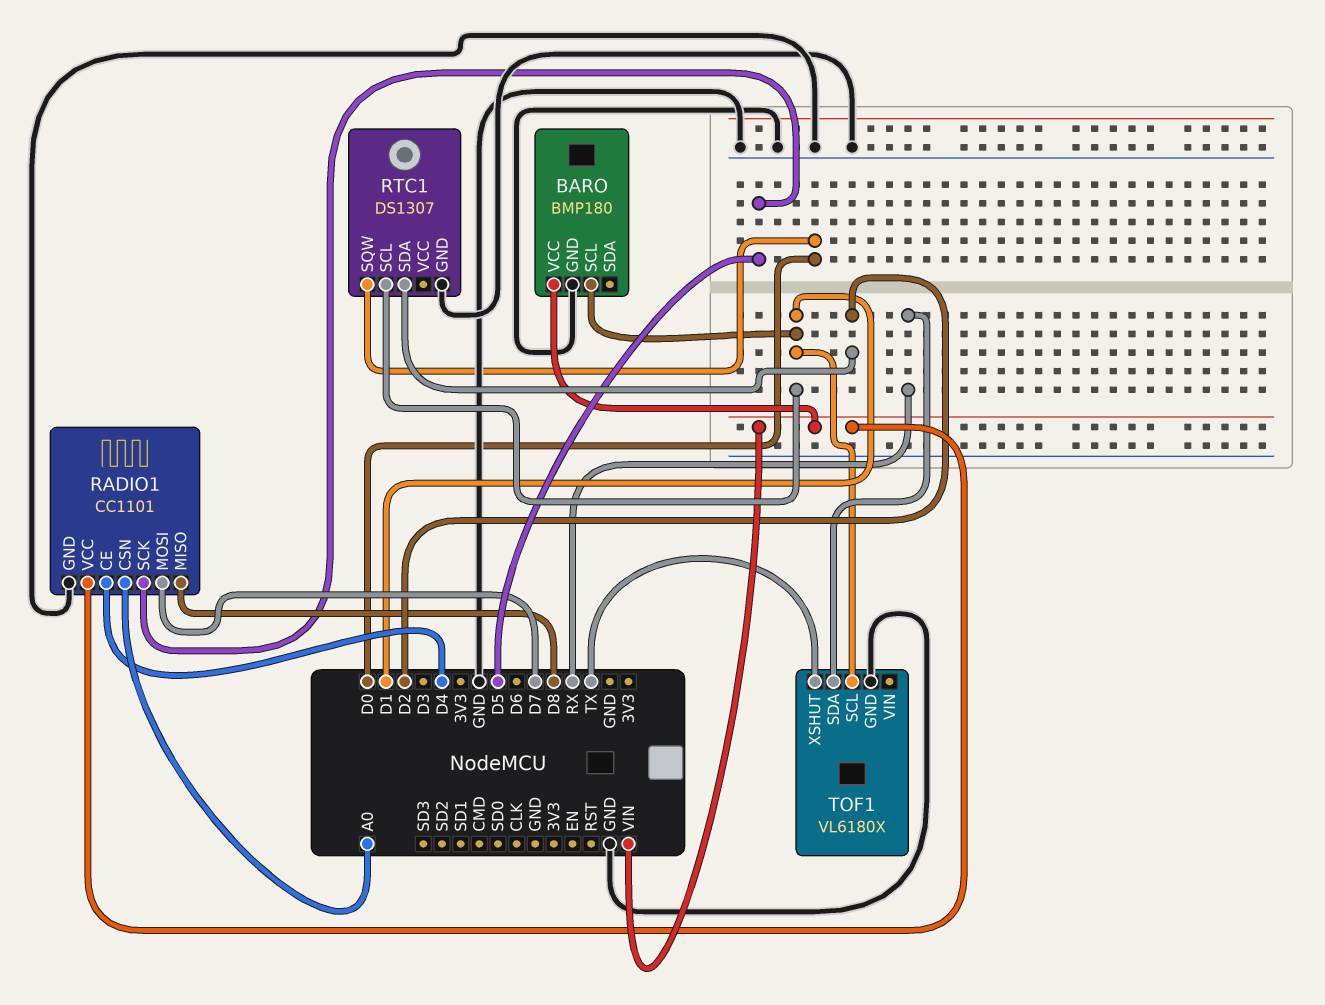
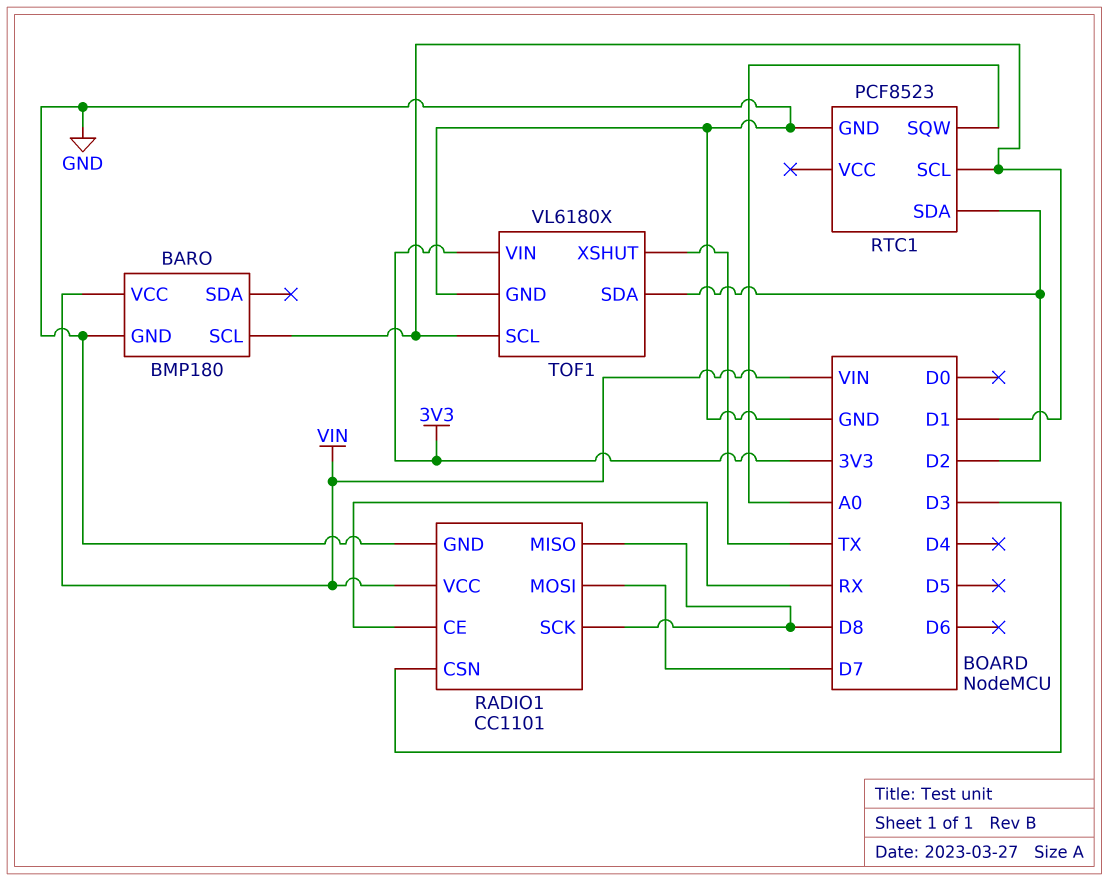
RADIO1 pin CE: D4 -> RX
RADIO1 pin CSN: A0 -> D3
RADIO1 pin SCK: D5 -> D8
RTC1: DS1307 -> PCF8523
RTC1 pin SQW: D0 -> A0
TOF1 pin SDA: RX -> D2
TOF1 pin VIN: none -> 3V3

